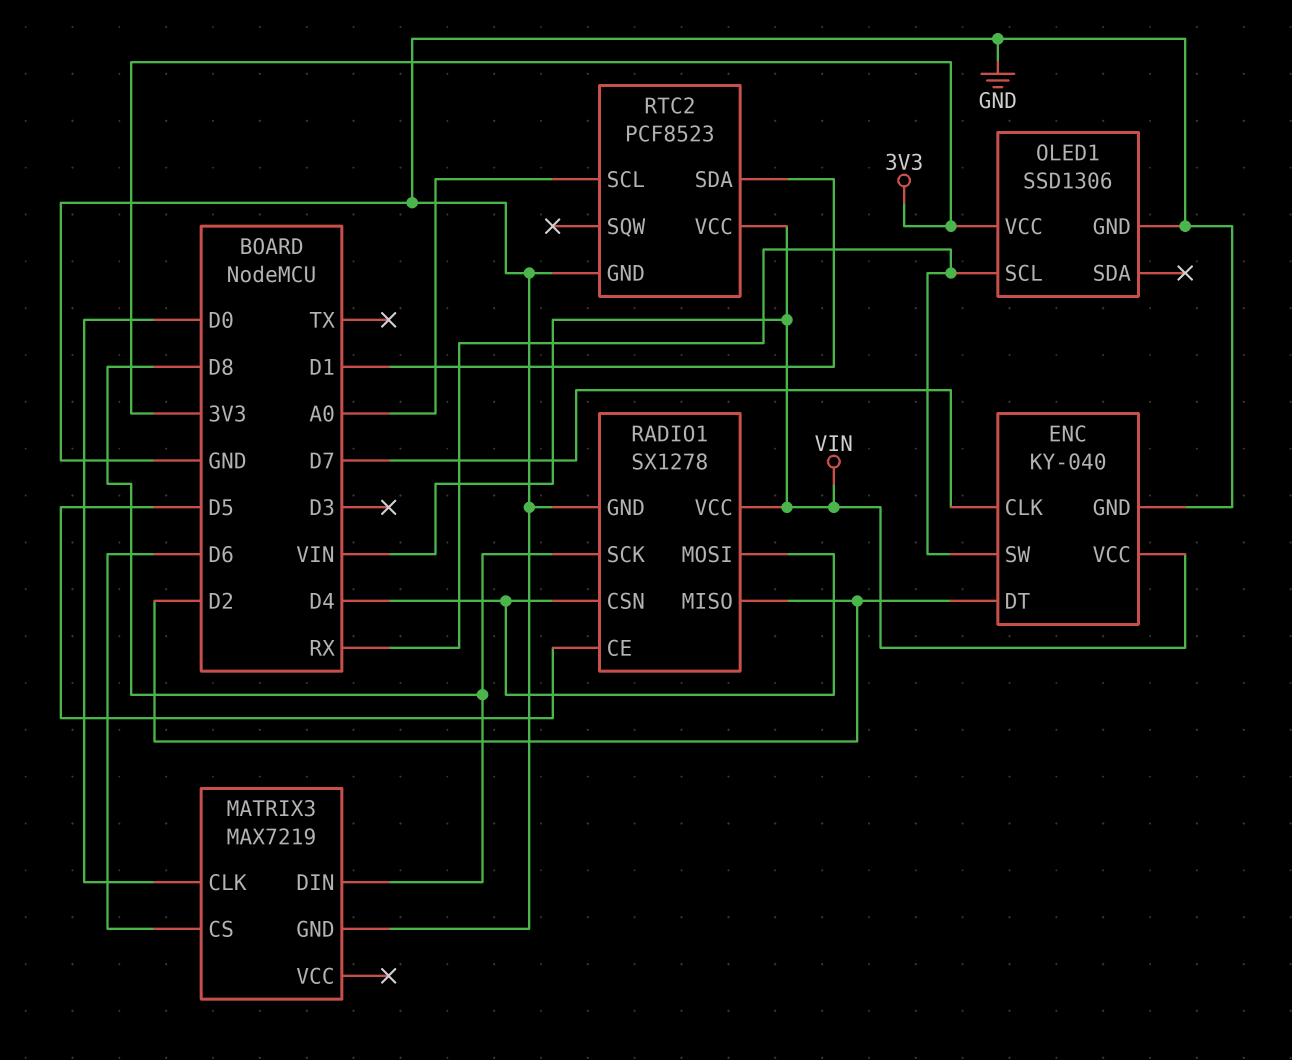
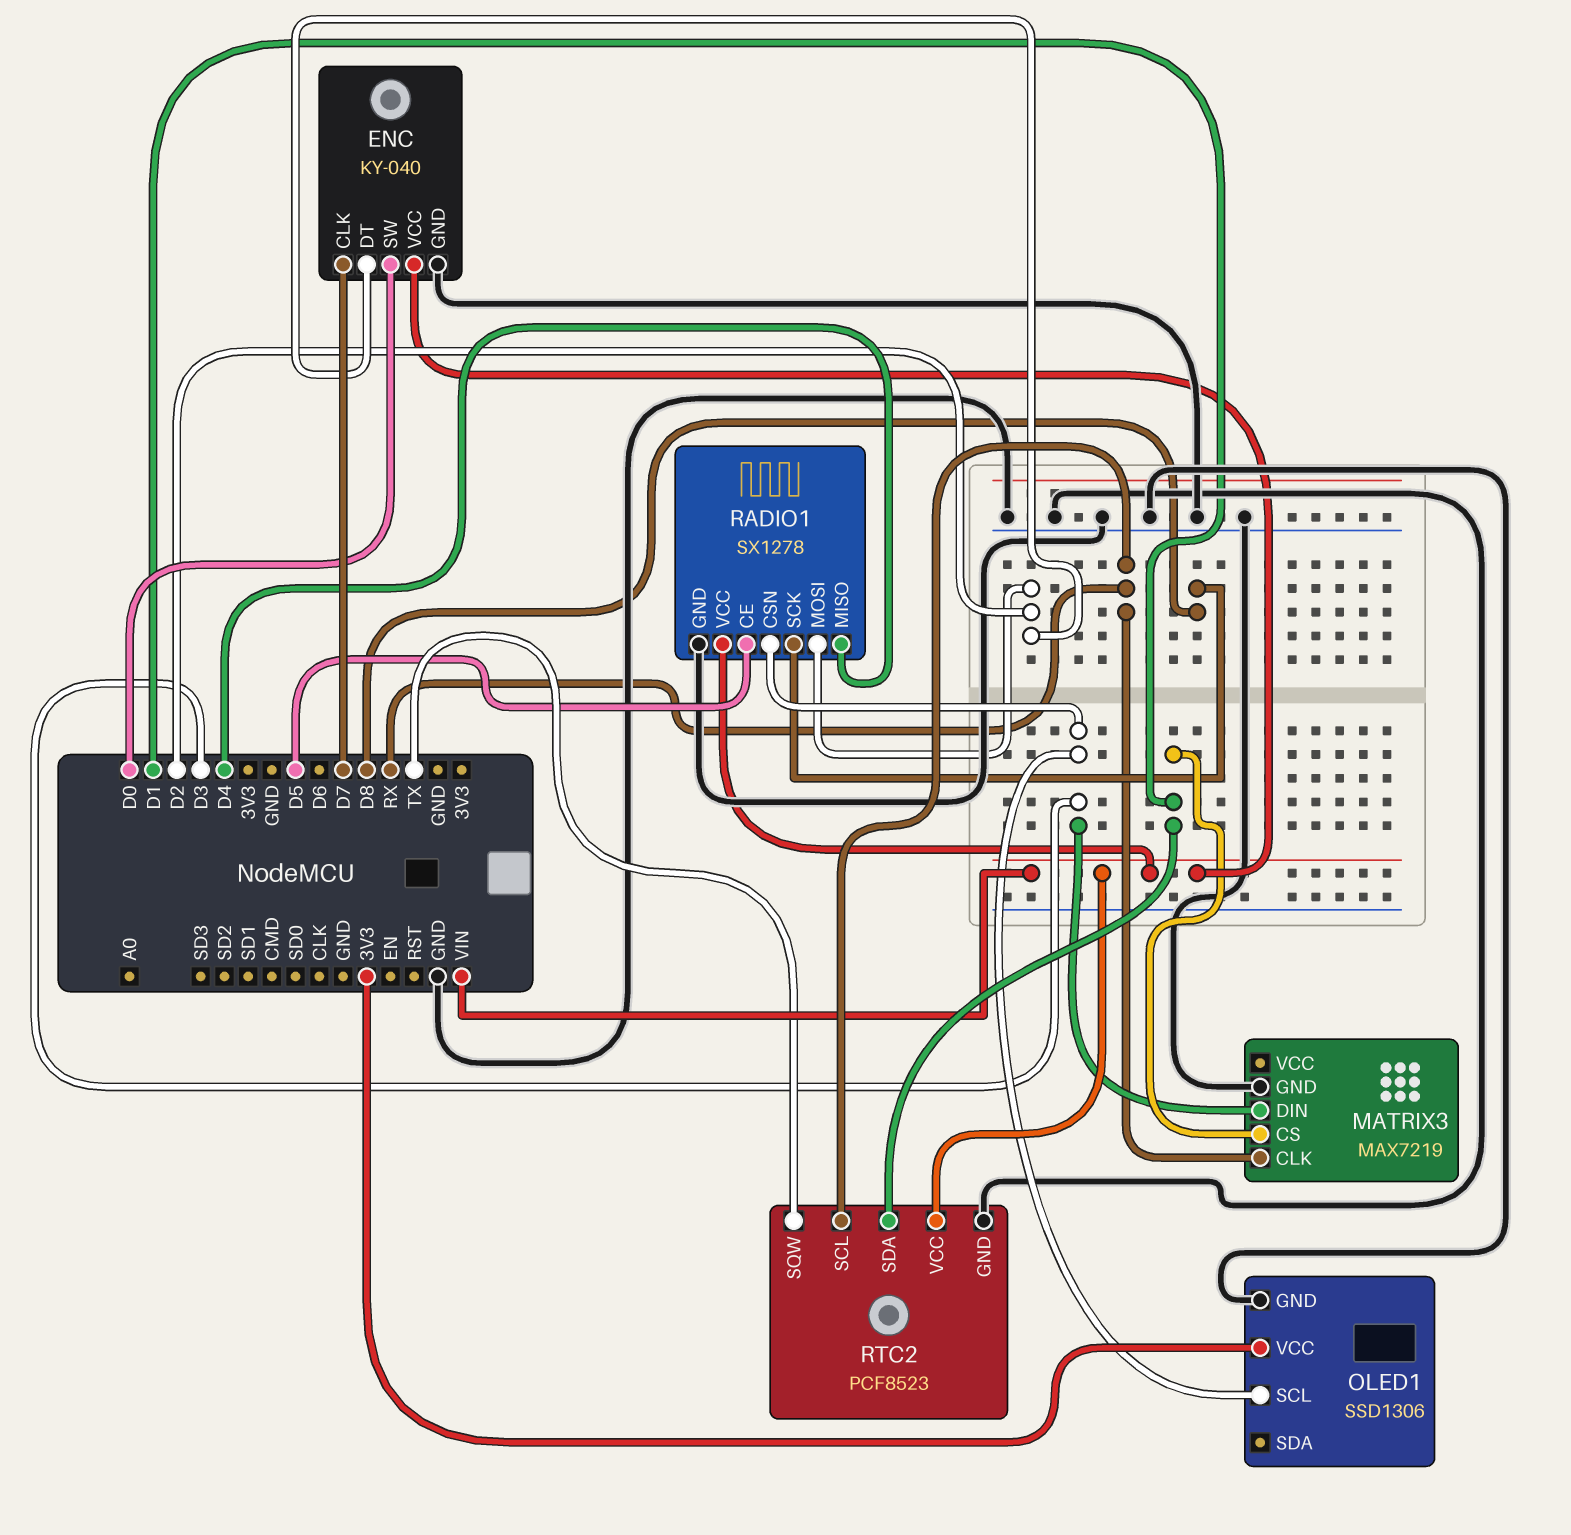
ENC pin SW: RX -> D0
MATRIX3 pin CLK: D0 -> RX
MATRIX3 pin CS: D6 -> D1
MATRIX3 pin DIN: D8 -> D3
OLED1 pin SCL: RX -> D3
RADIO1 pin CSN: D4 -> D3
RADIO1 pin MISO: D2 -> D4
RADIO1 pin MOSI: D4 -> D2
RTC2 pin SCL: A0 -> RX
RTC2 pin SQW: none -> TX

